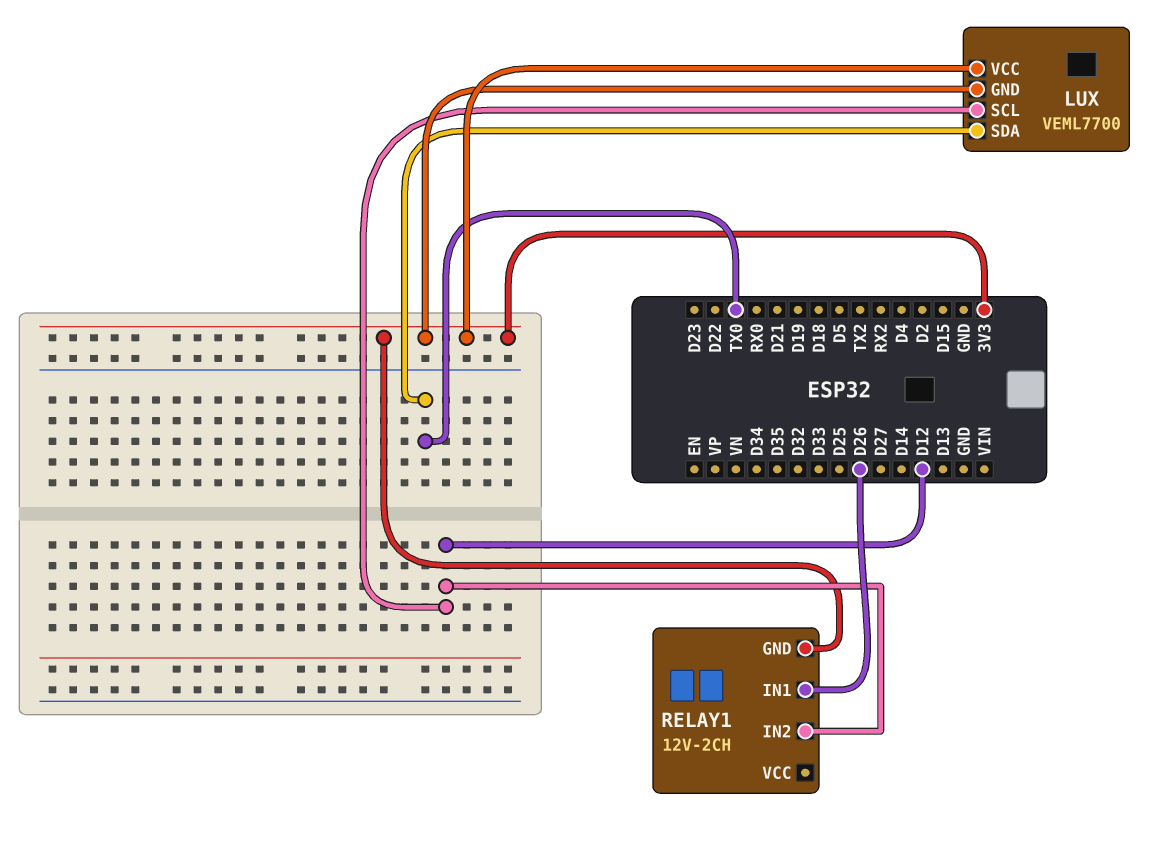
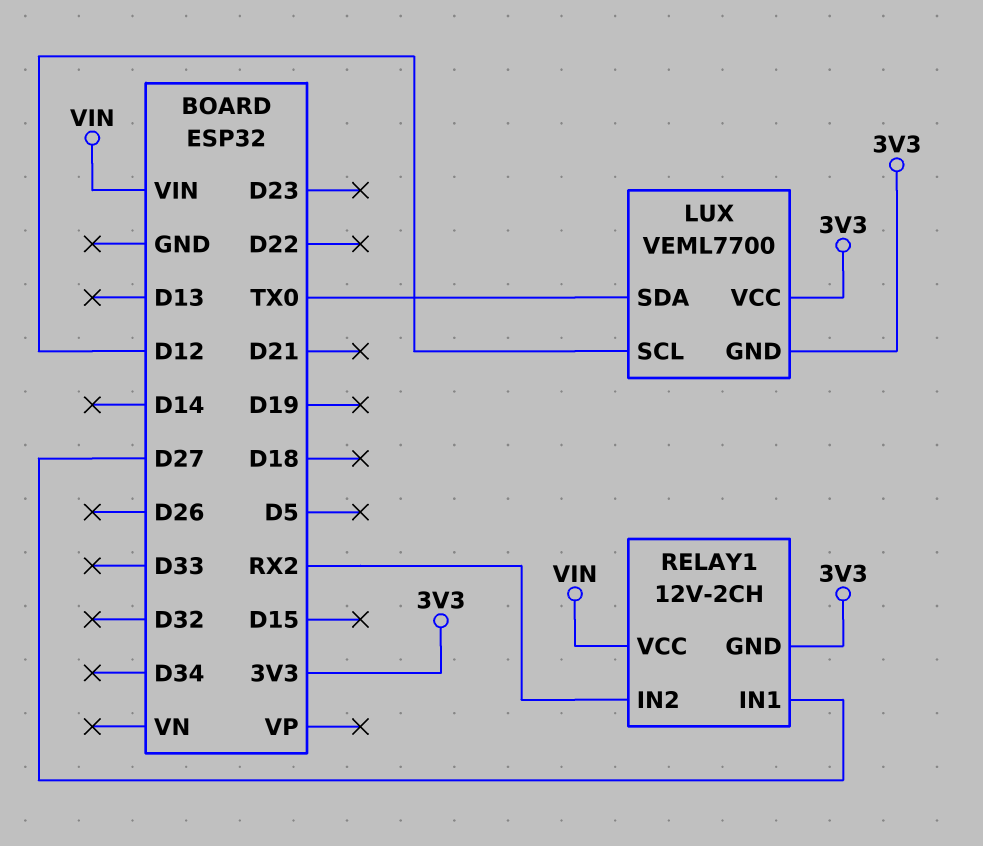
RELAY1 pin IN1: D26 -> D27
RELAY1 pin IN2: D12 -> RX2
RELAY1 pin VCC: none -> VIN

